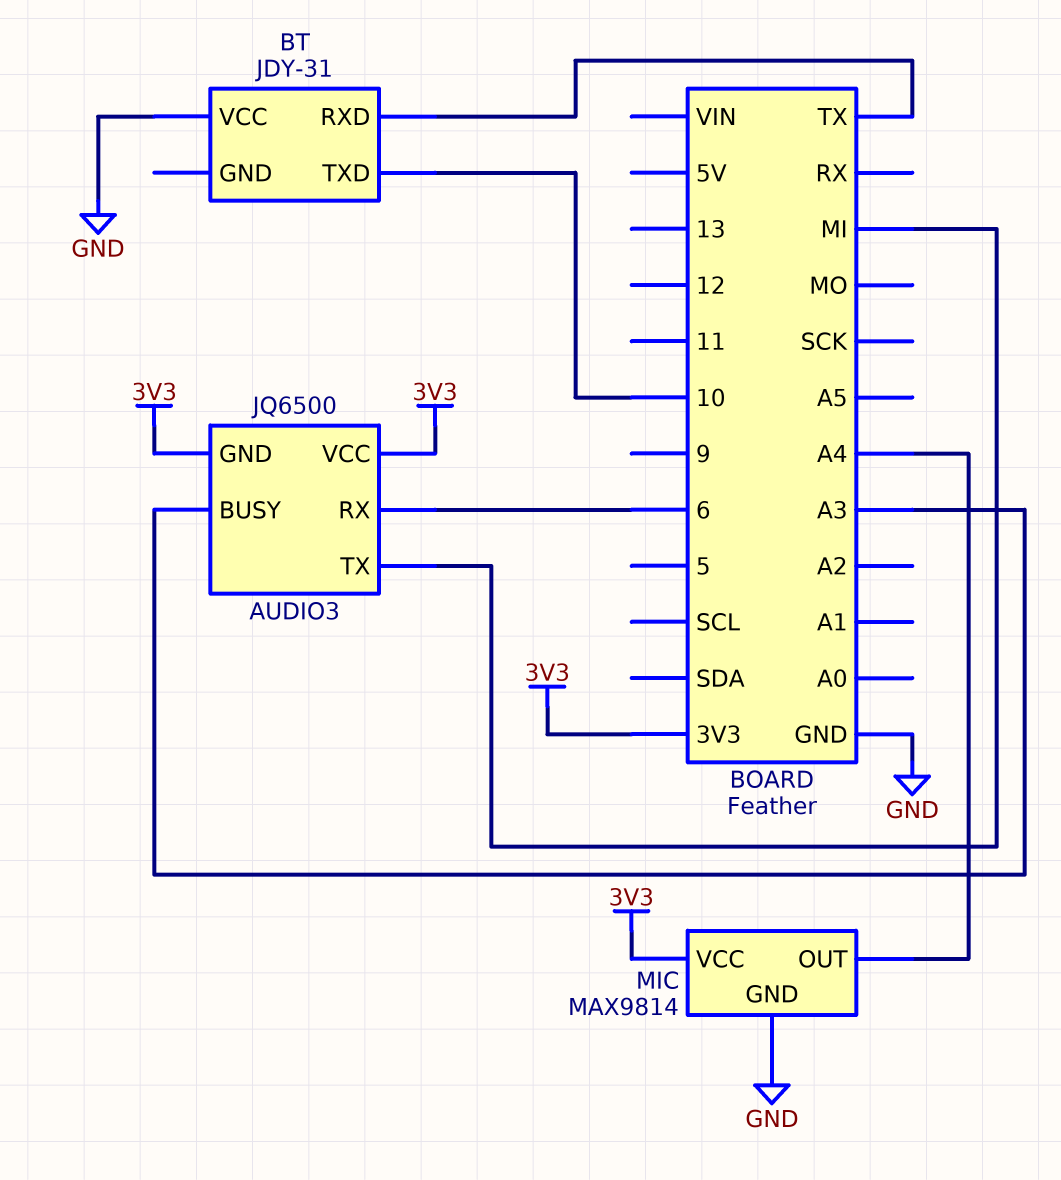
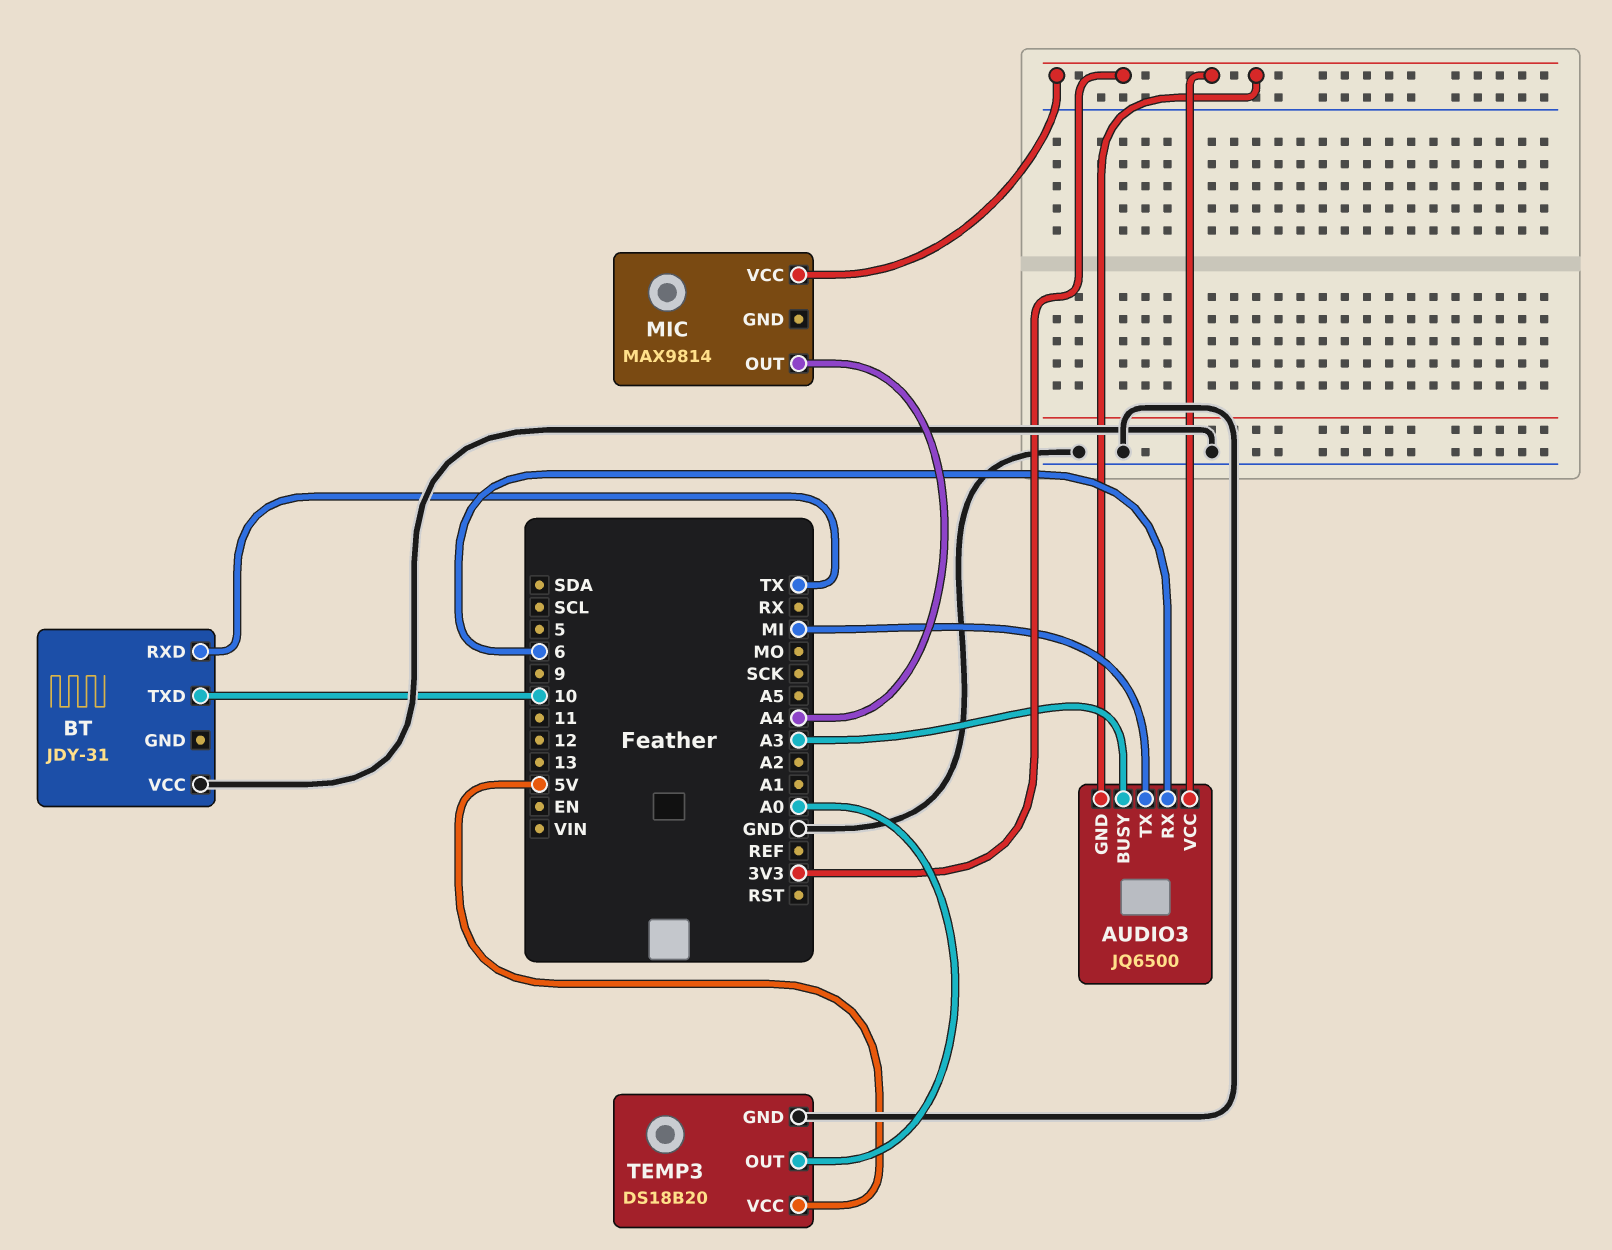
MIC pin GND: GND -> none
TEMP3: none -> DS18B20
TEMP3 pin GND: none -> GND
TEMP3 pin OUT: none -> A0
TEMP3 pin VCC: none -> 5V

